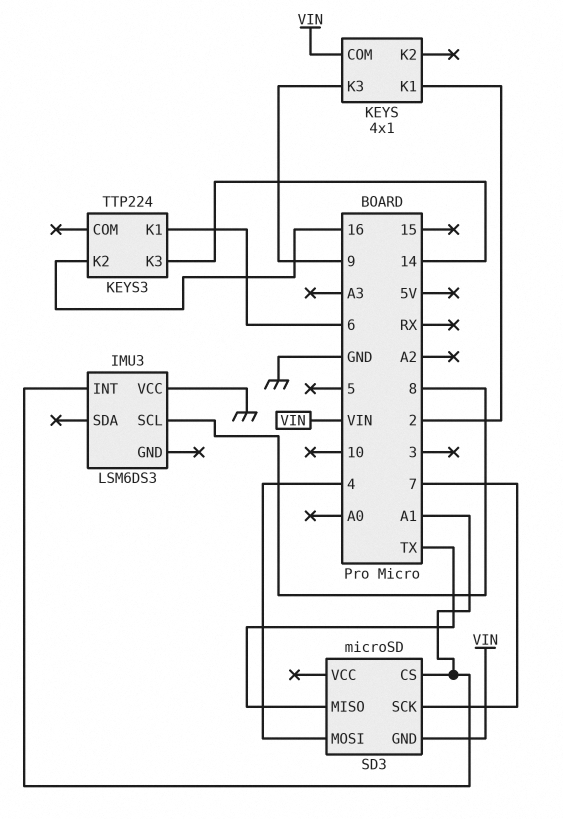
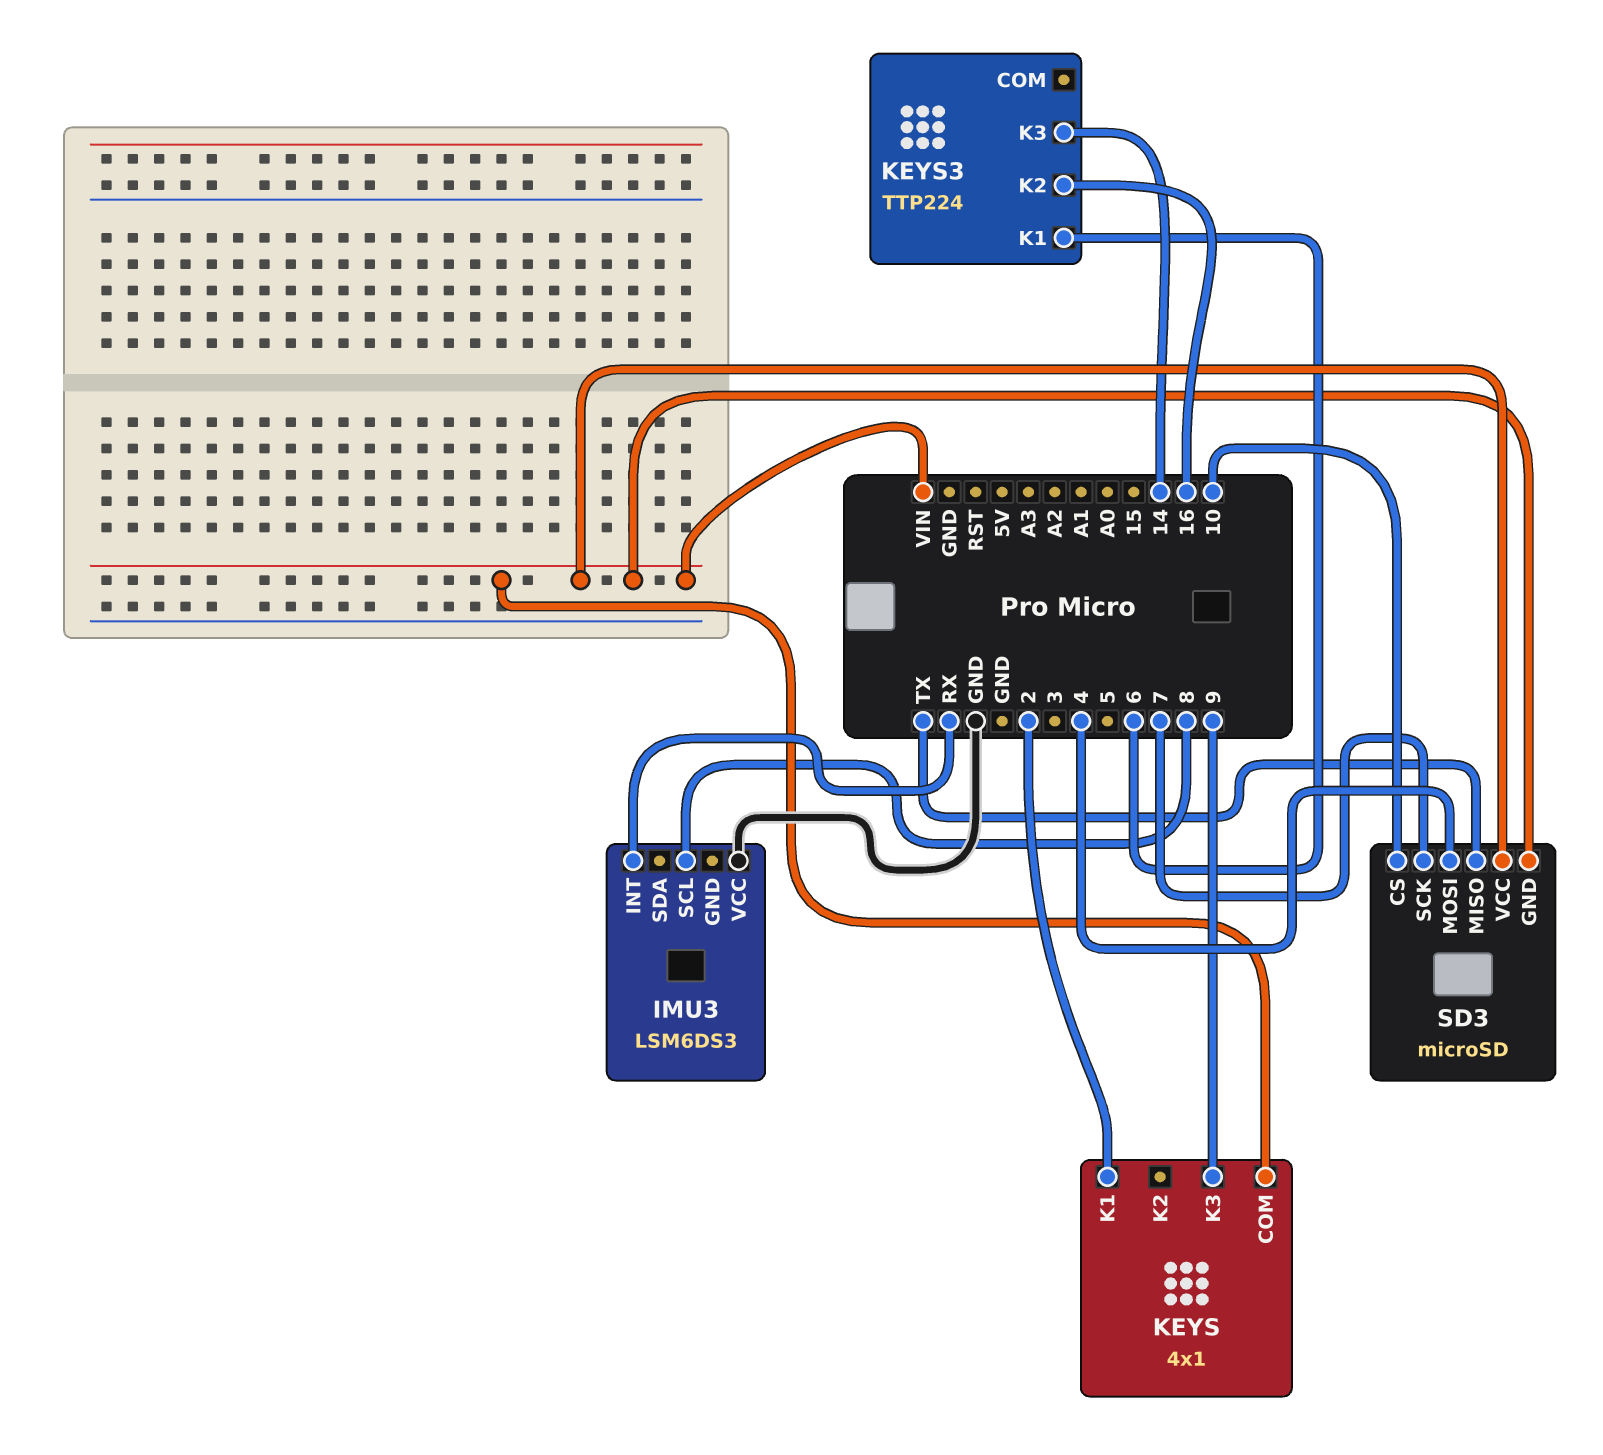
IMU3 pin INT: A1 -> RX
SD3 pin CS: A1 -> 10
SD3 pin VCC: none -> VIN

